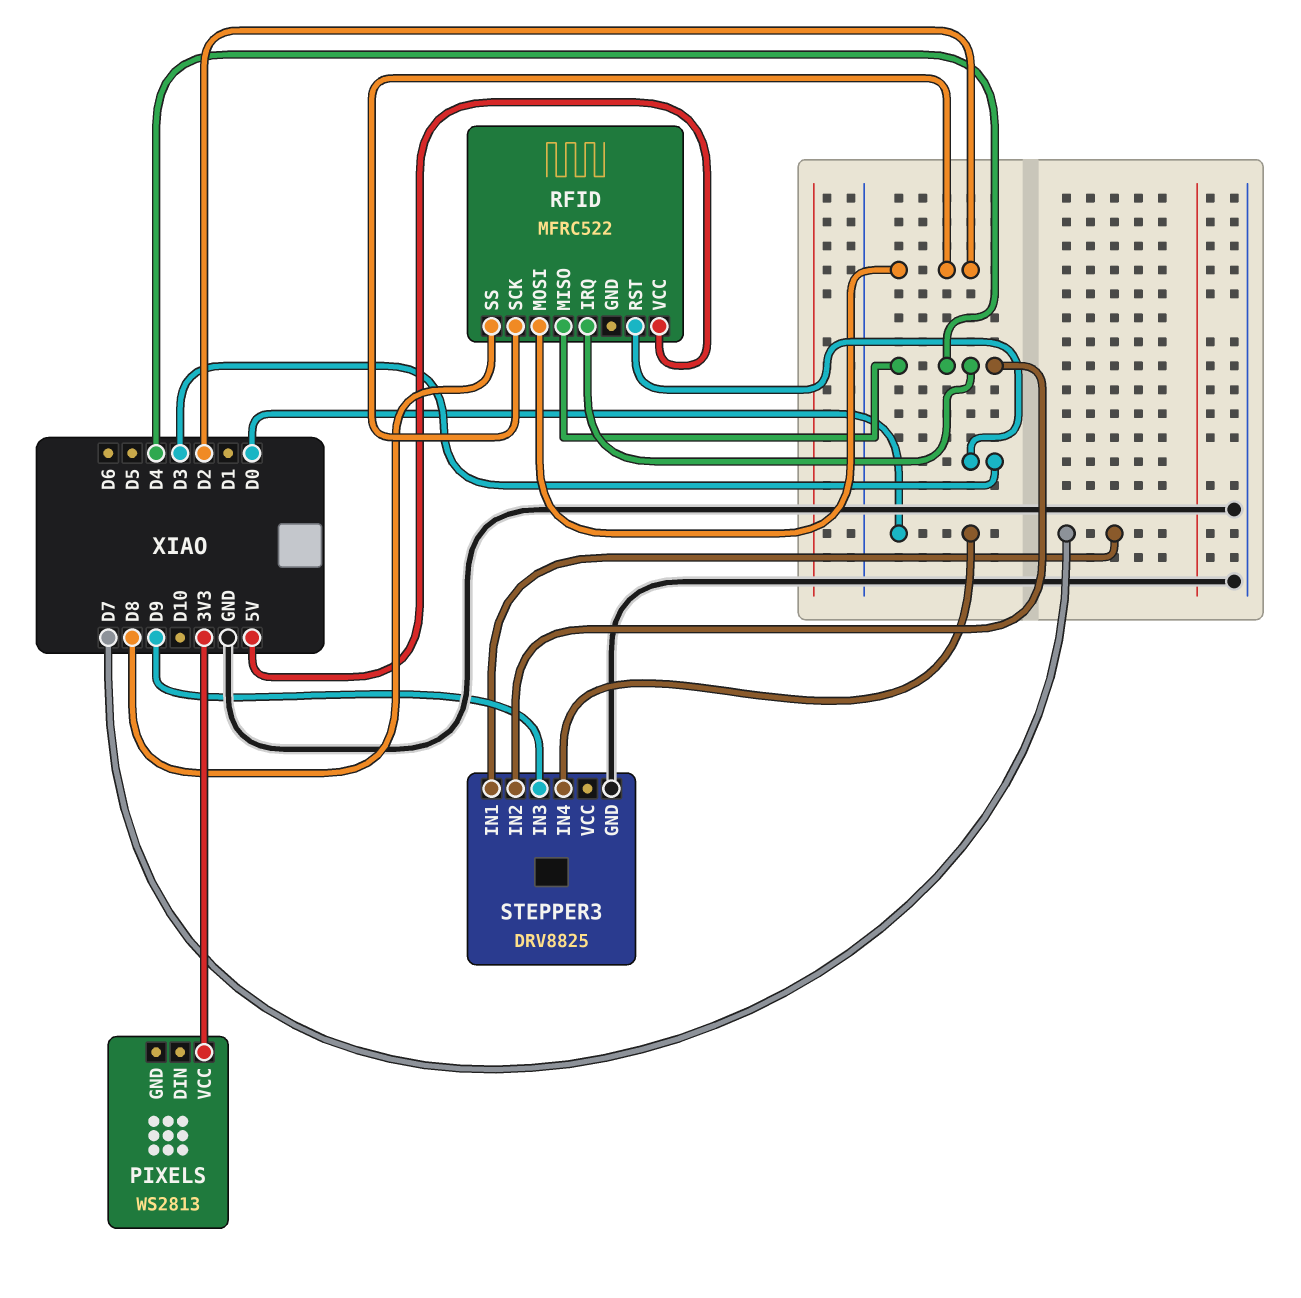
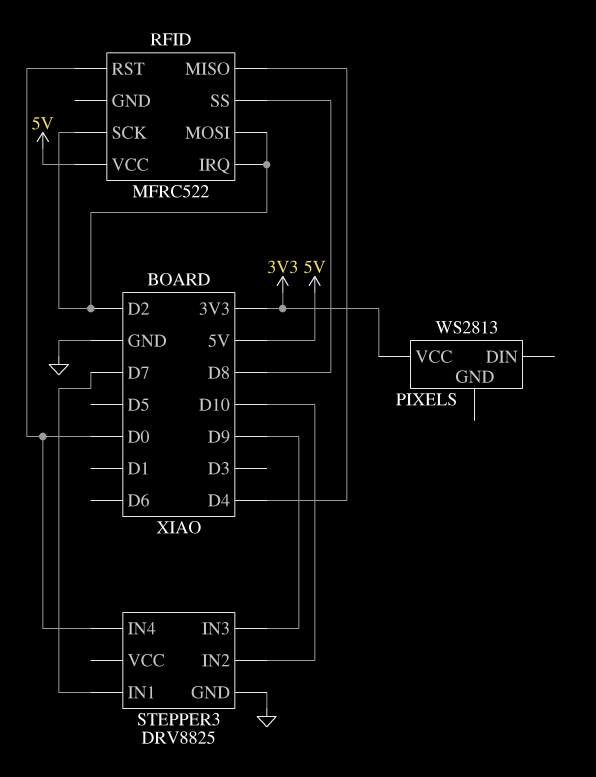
RFID pin IRQ: D4 -> D2
RFID pin RST: D3 -> D0
STEPPER3 pin IN2: D4 -> D10

